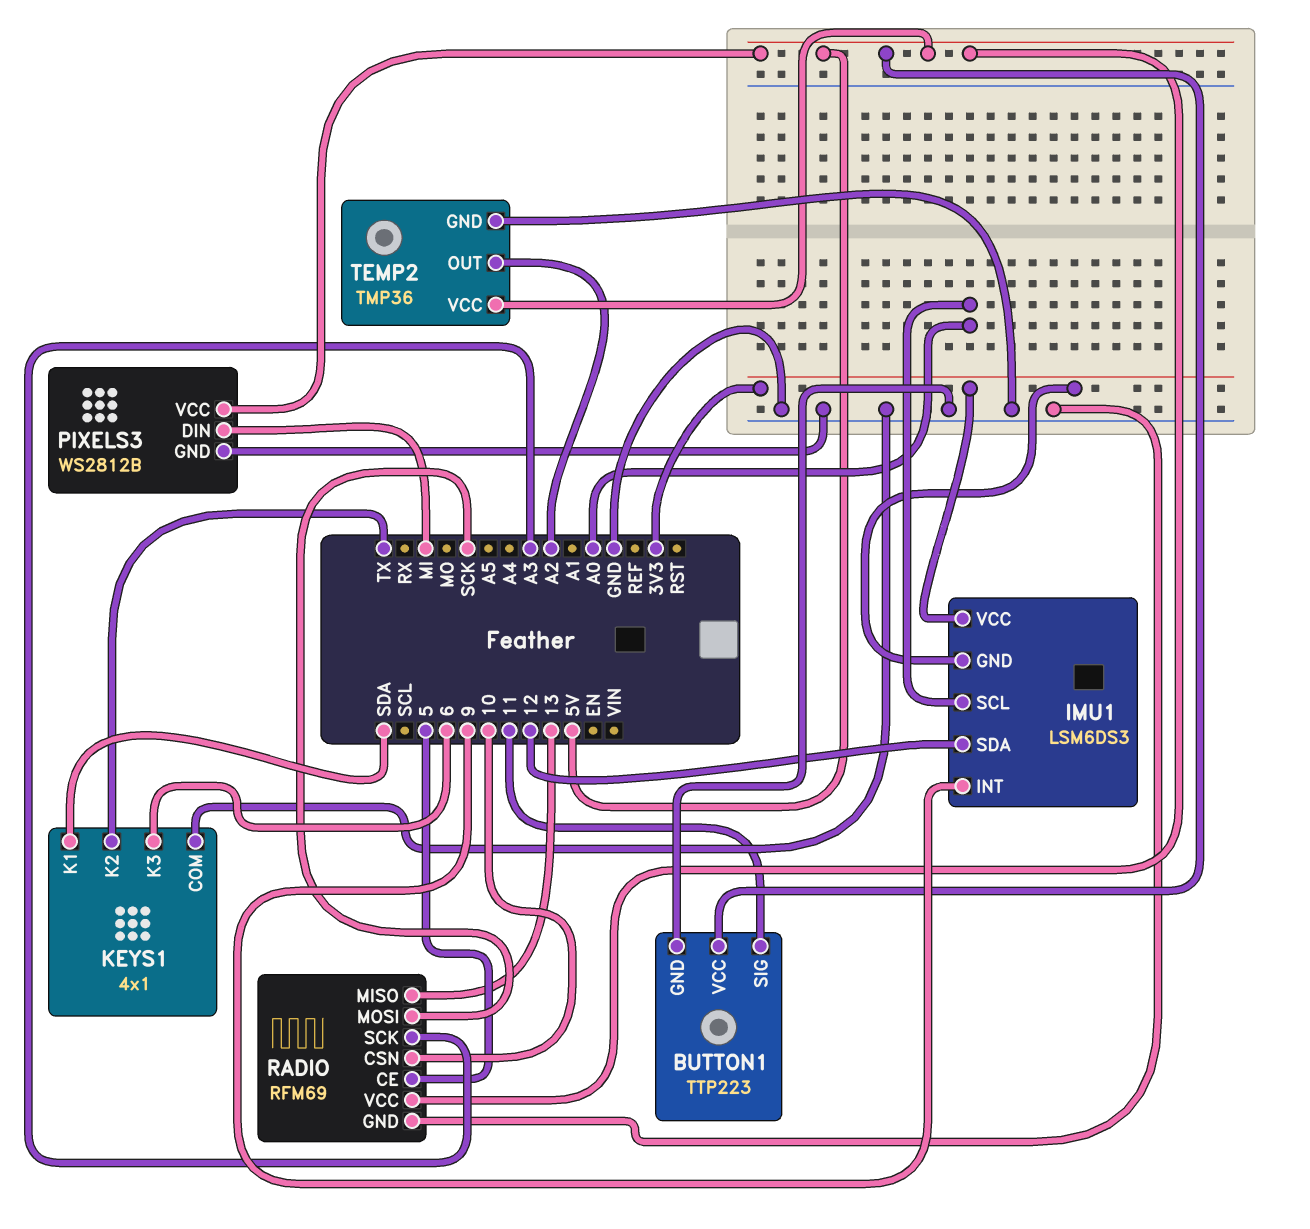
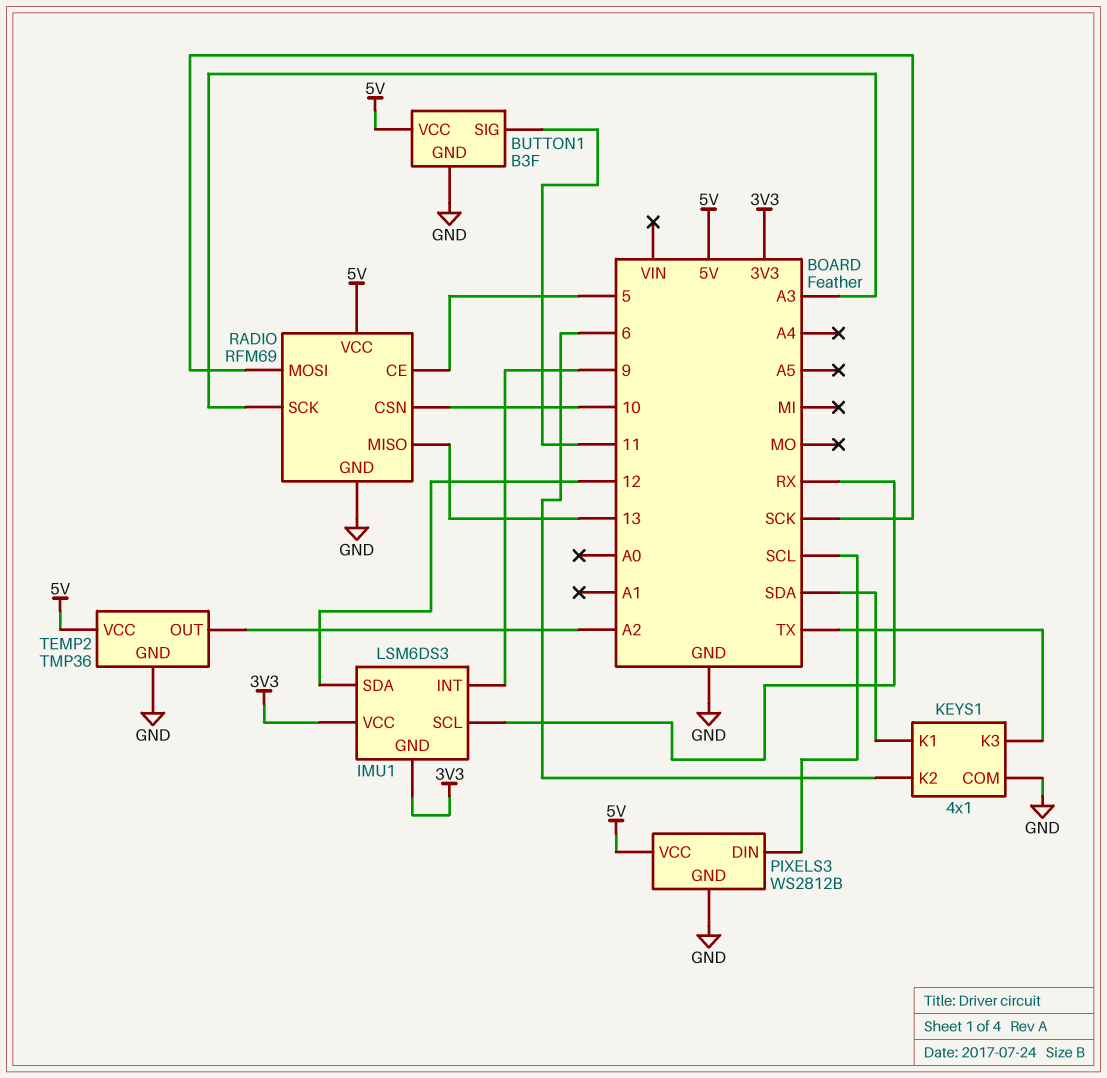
BUTTON1: TTP223 -> B3F
IMU1 pin SCL: A0 -> RX
KEYS1 pin K2: TX -> 6
KEYS1 pin K3: 6 -> TX
PIXELS3 pin DIN: MI -> SCL

